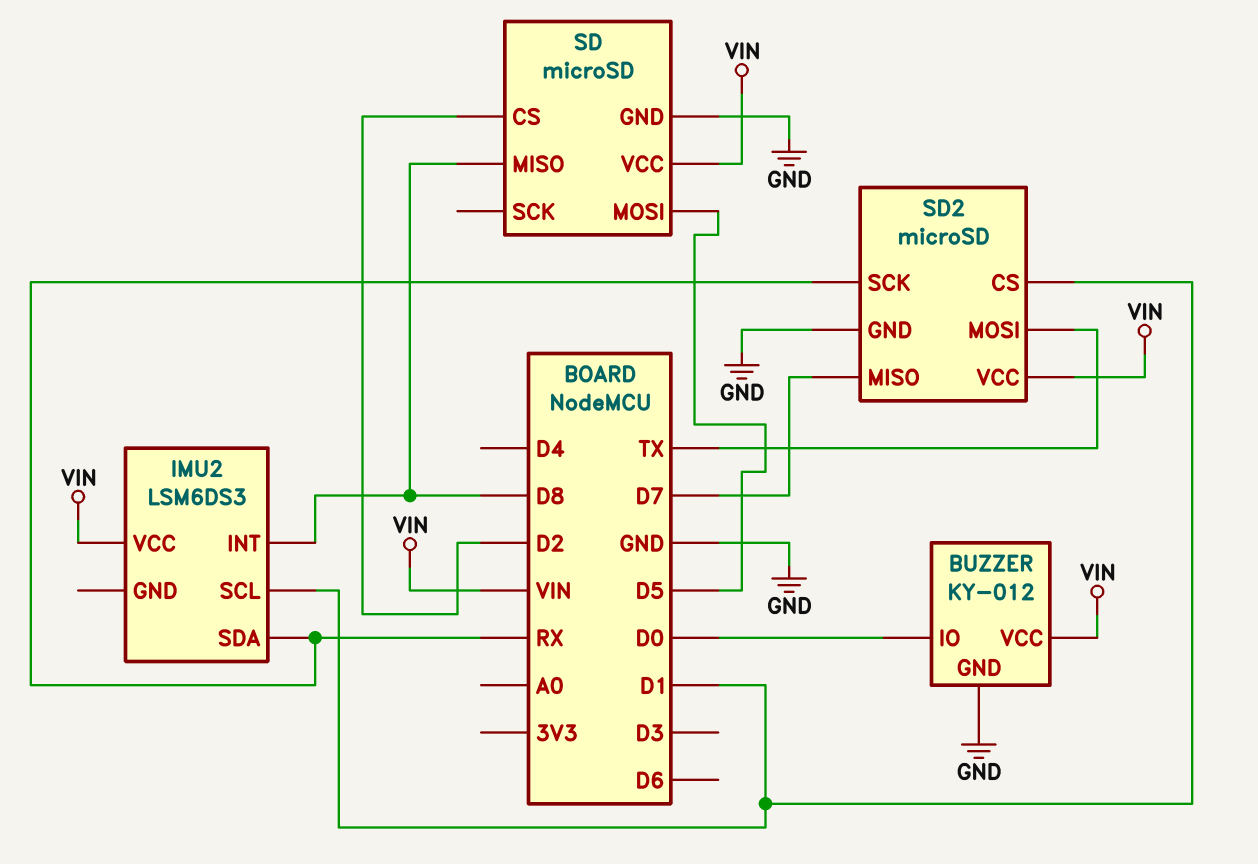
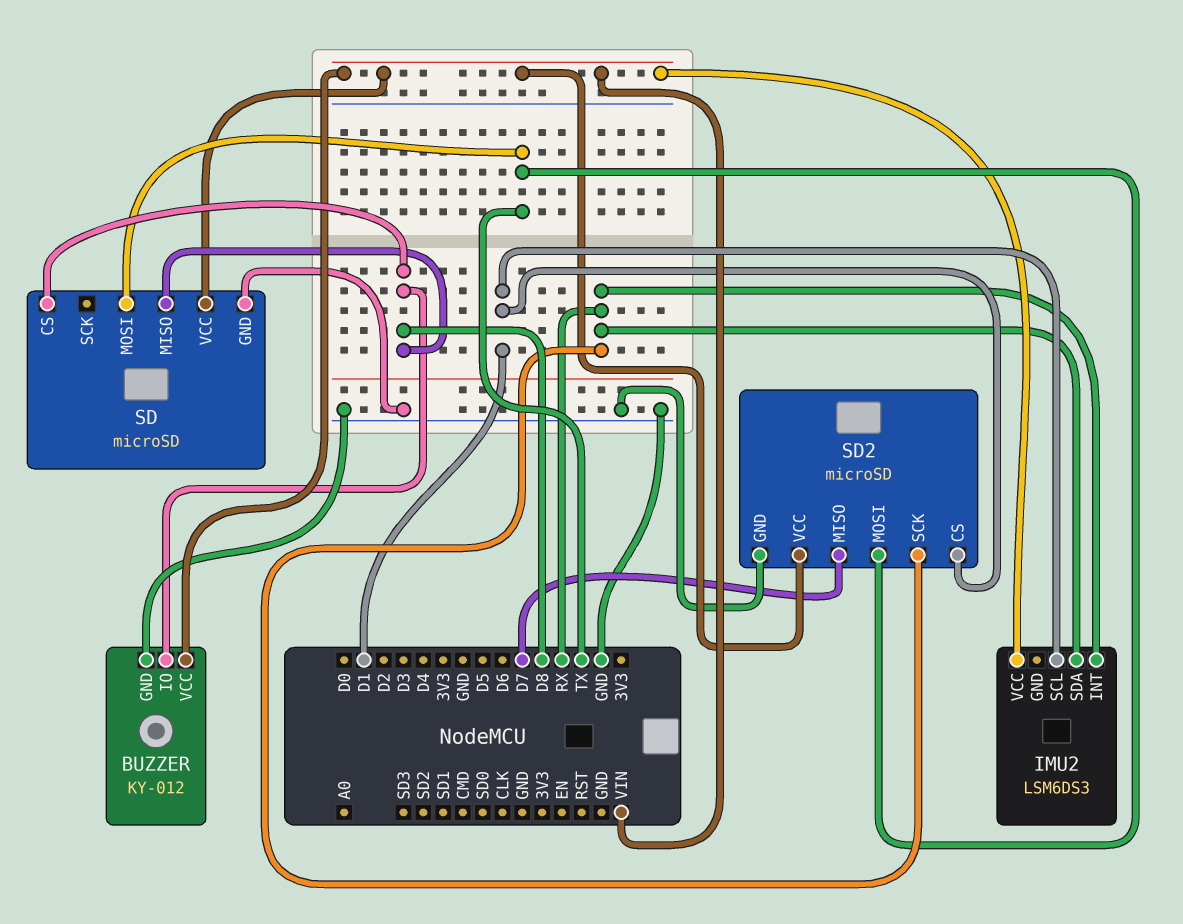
BUZZER pin IO: D0 -> D8
IMU2 pin INT: D8 -> RX
SD pin CS: D2 -> D8
SD pin MOSI: D5 -> TX

